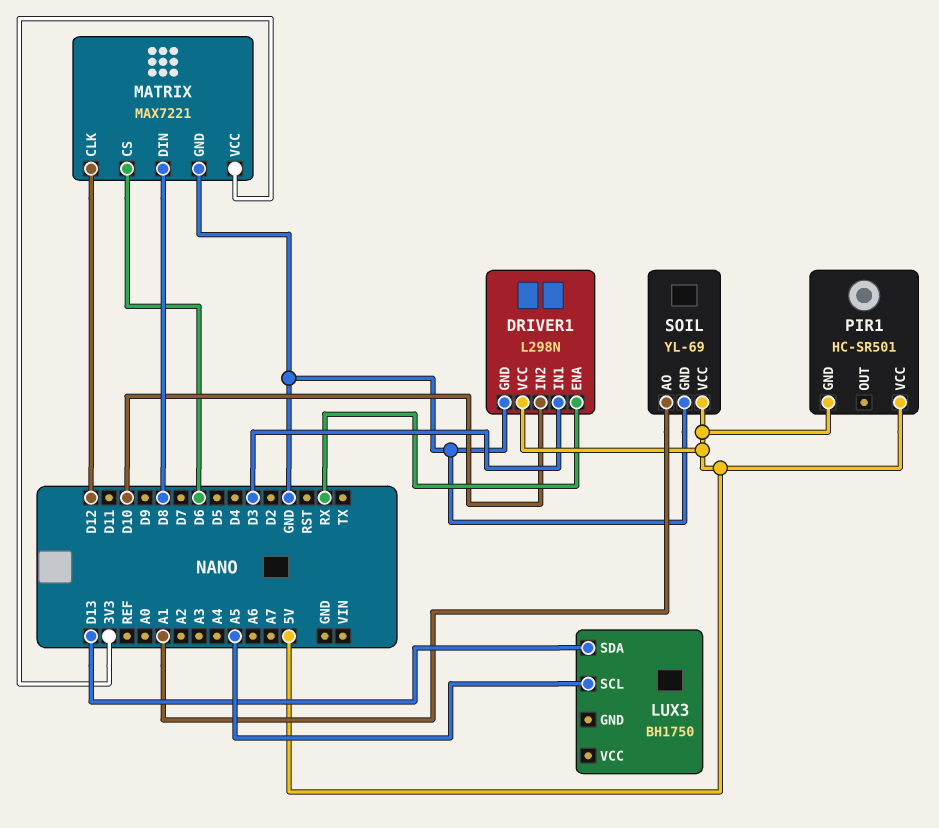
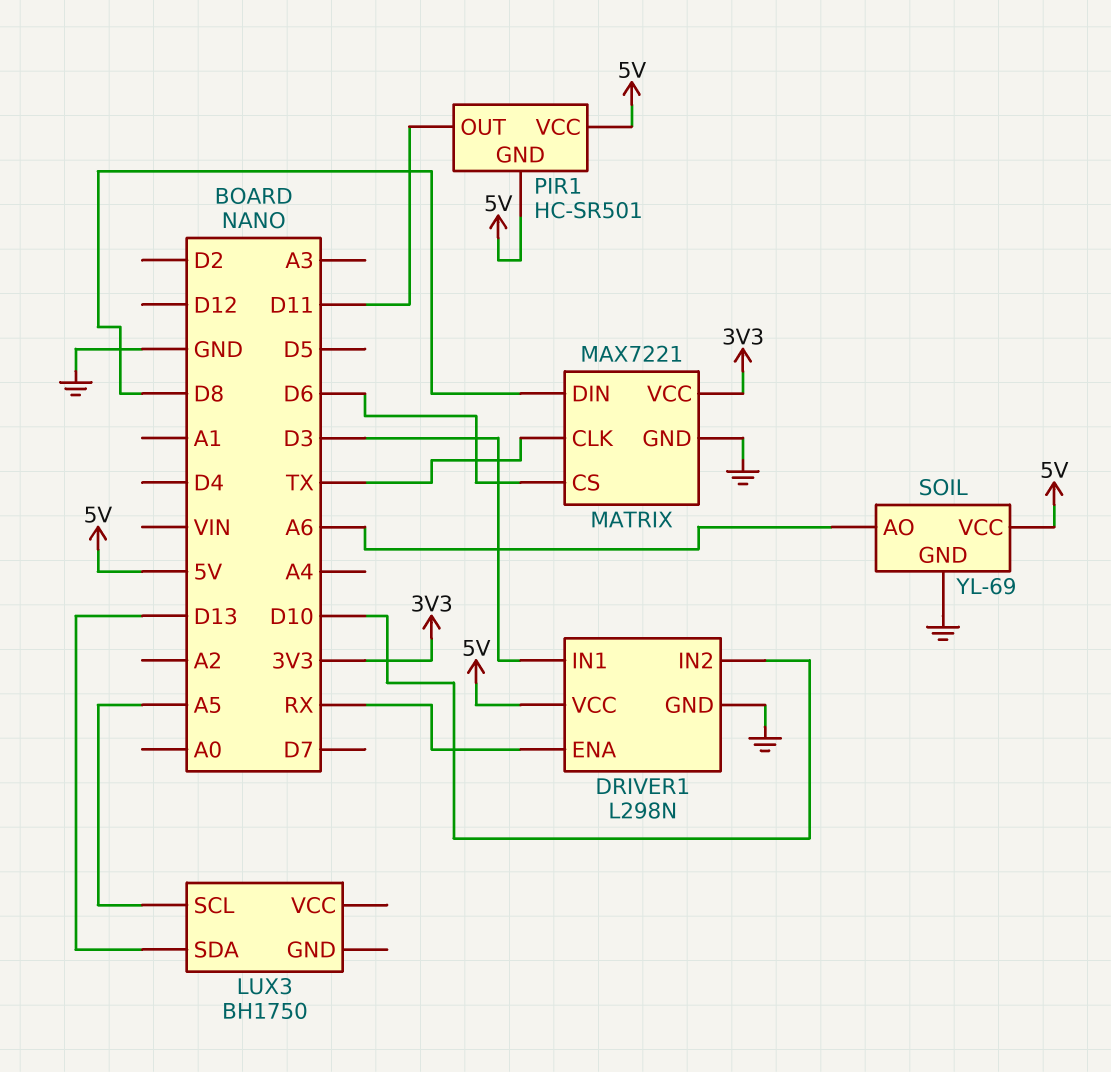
MATRIX pin CLK: D12 -> TX
PIR1 pin OUT: none -> D11
SOIL pin AO: A1 -> A6

